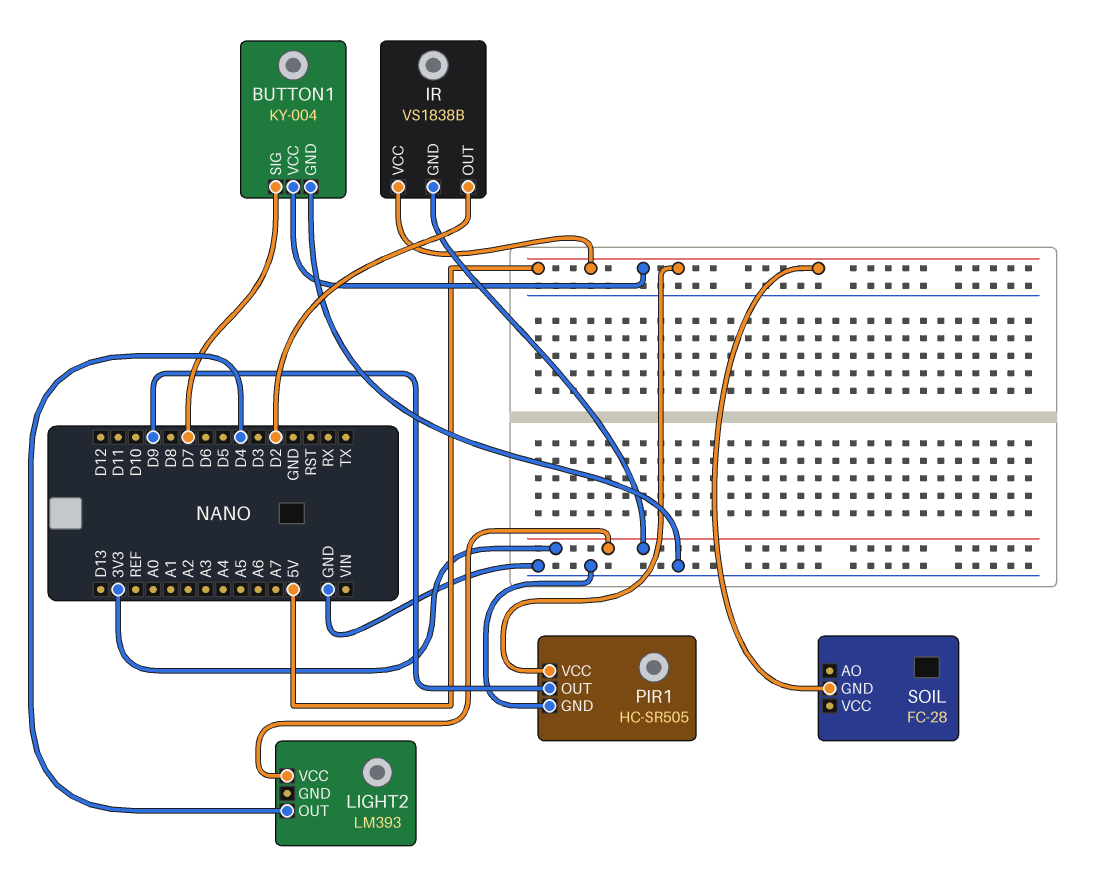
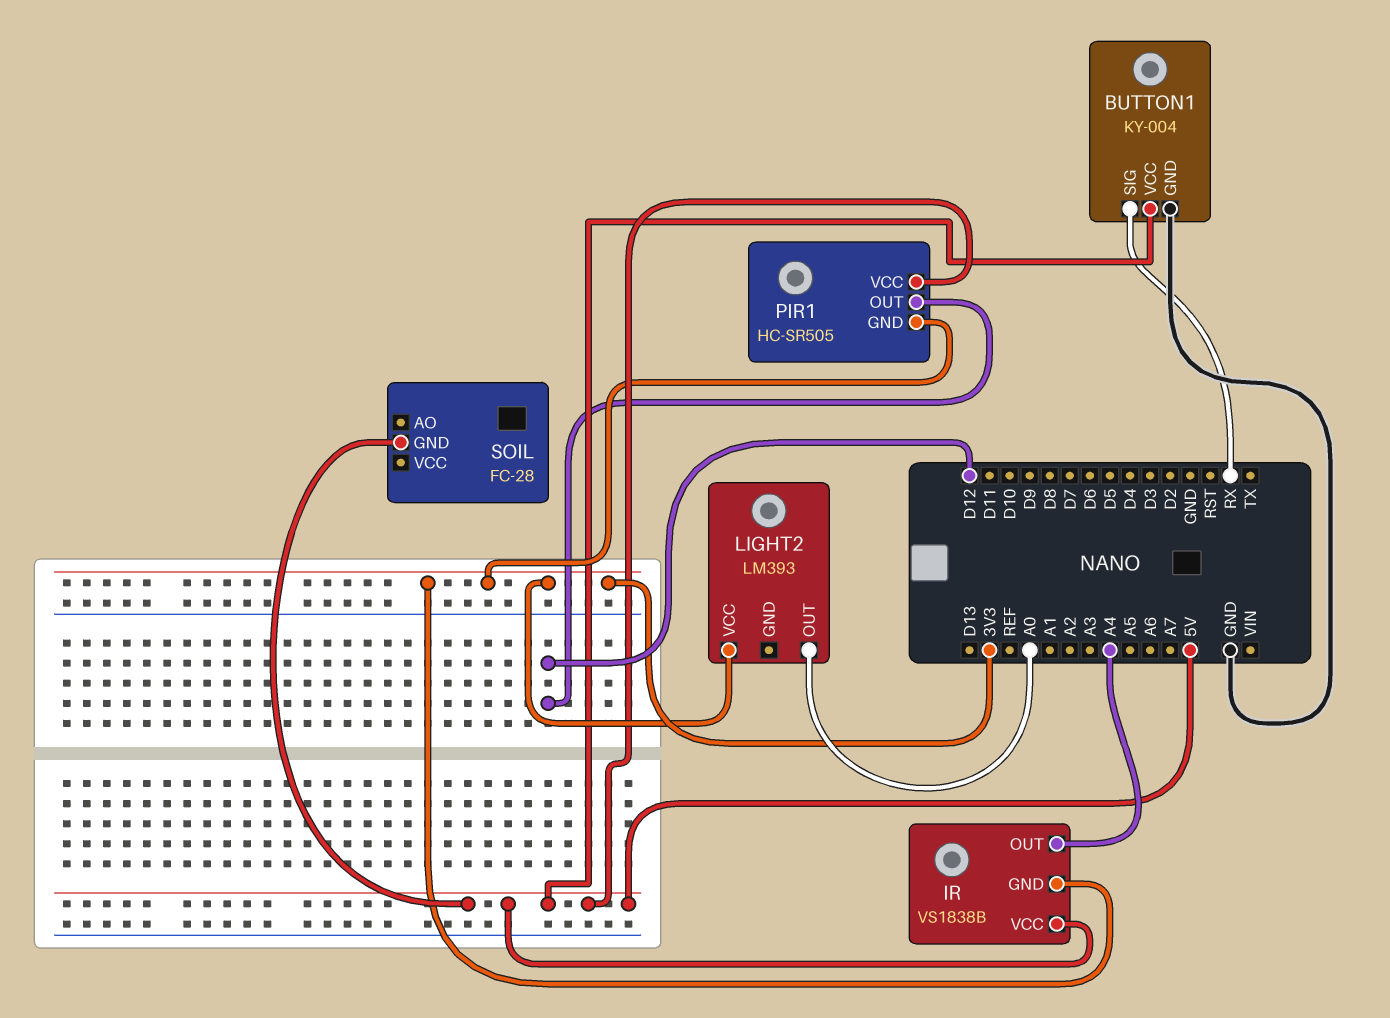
BUTTON1 pin SIG: D7 -> RX
IR pin OUT: D2 -> A4
LIGHT2 pin OUT: D4 -> A0
PIR1 pin GND: GND -> 3V3
PIR1 pin OUT: D9 -> D12

